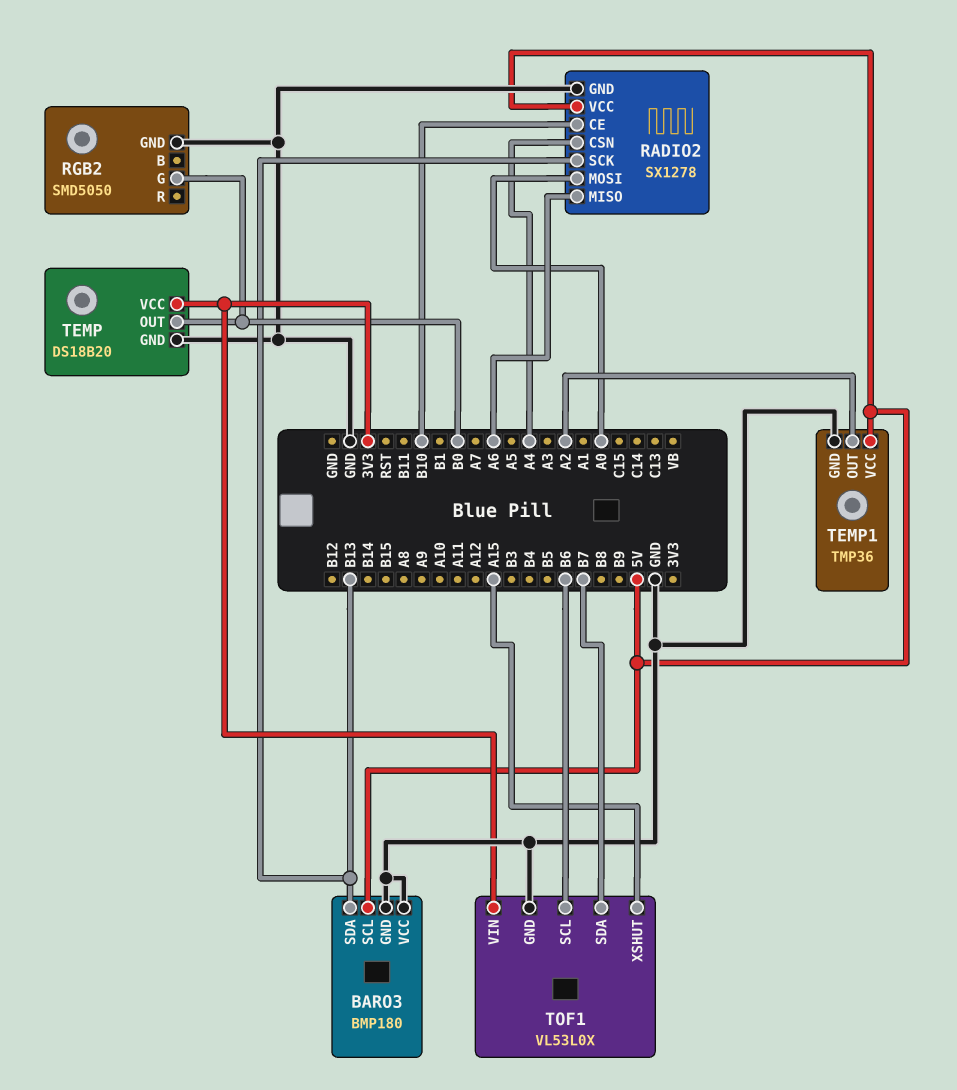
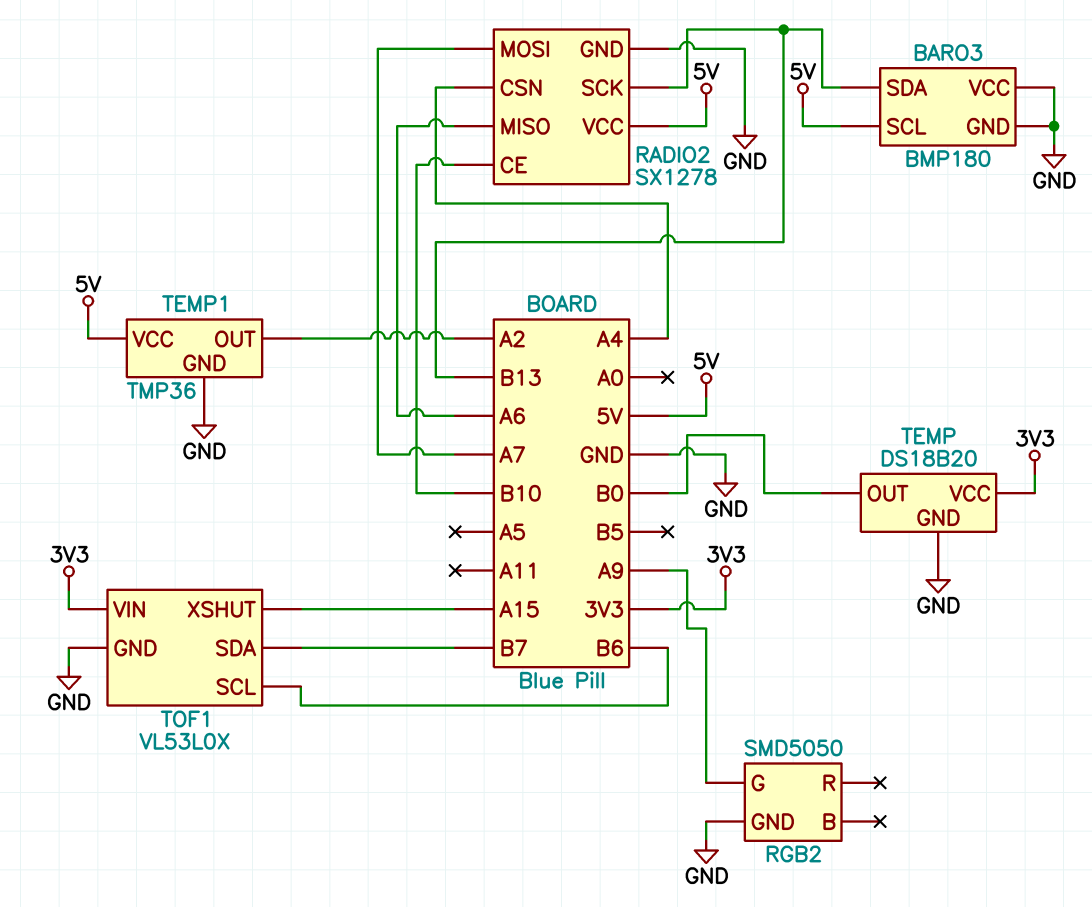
RADIO2 pin MOSI: A0 -> A7
RGB2 pin G: B0 -> A9

